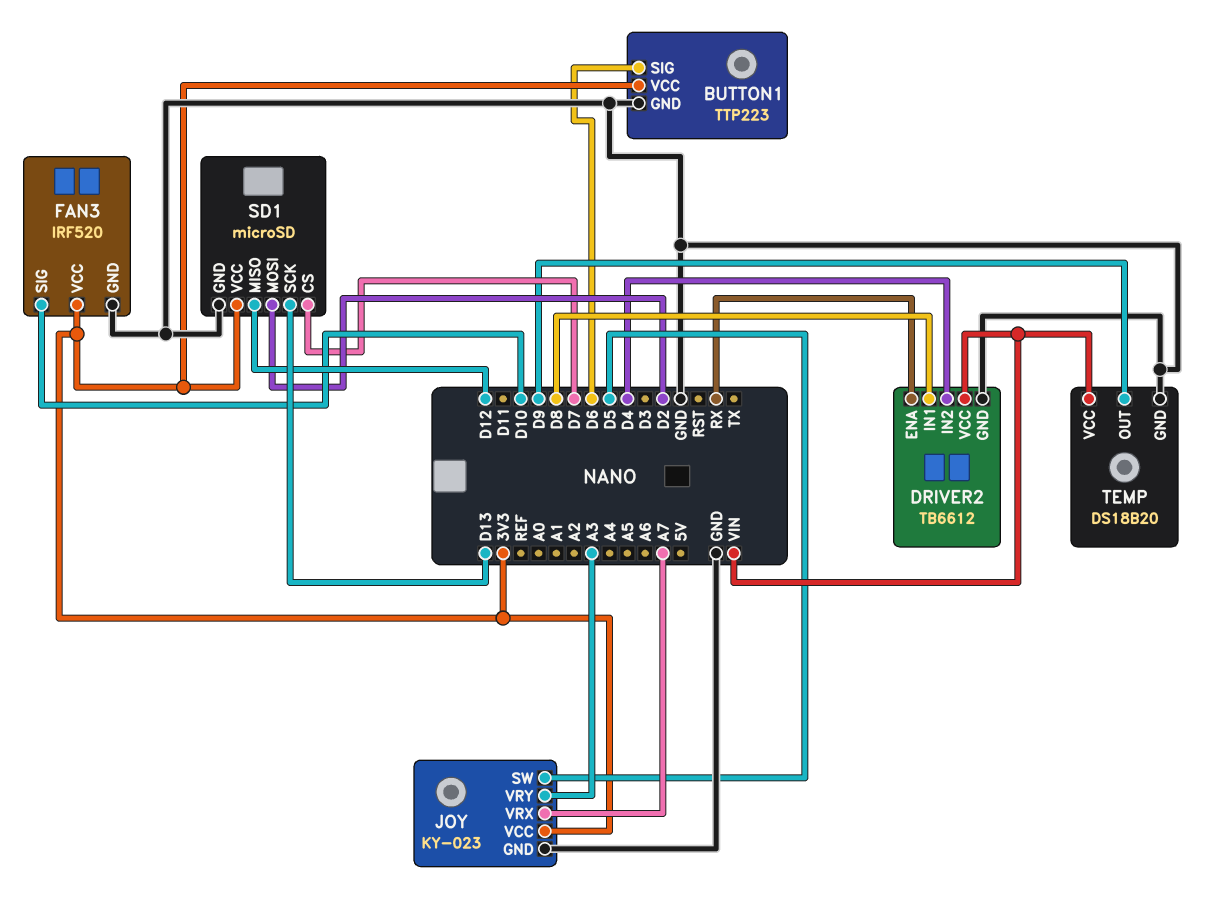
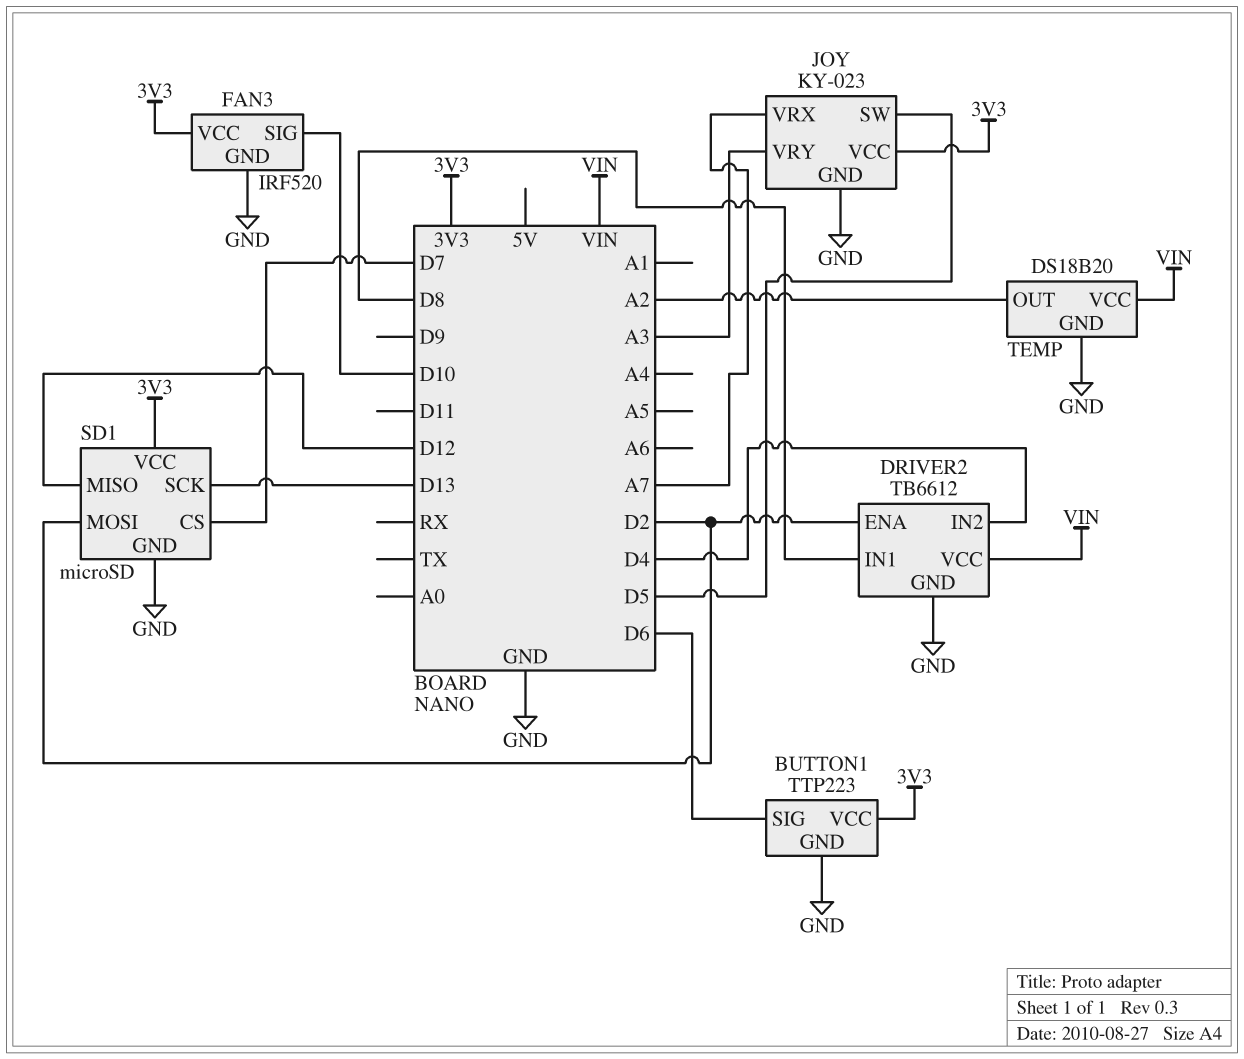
DRIVER2 pin ENA: RX -> D2
TEMP pin OUT: D9 -> A2

